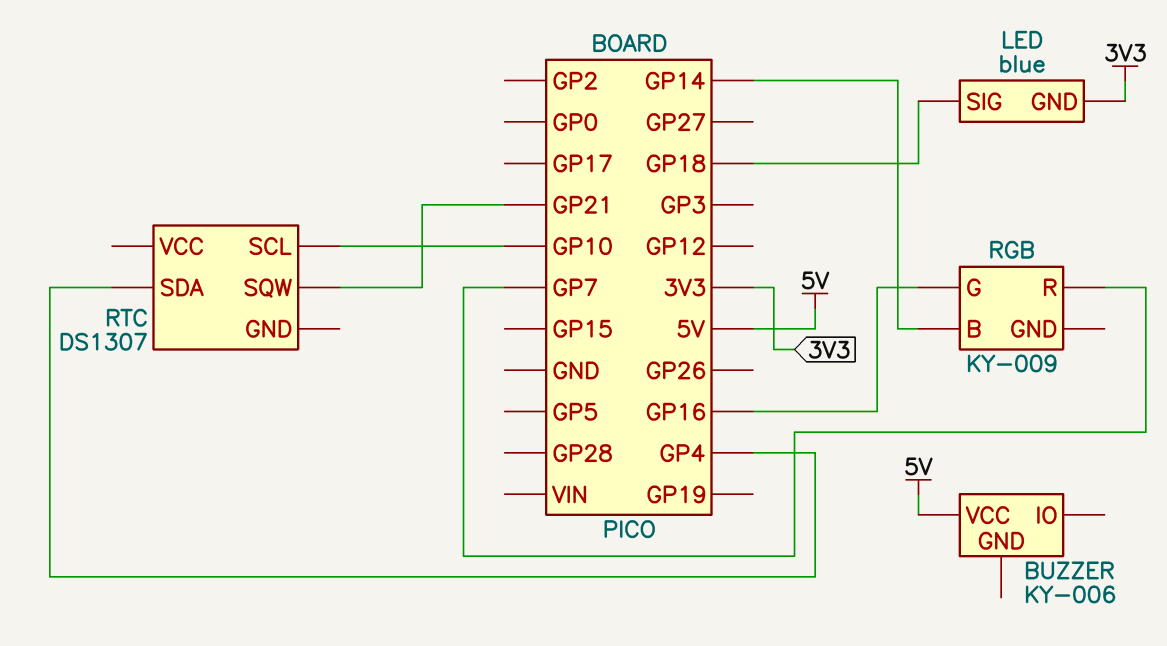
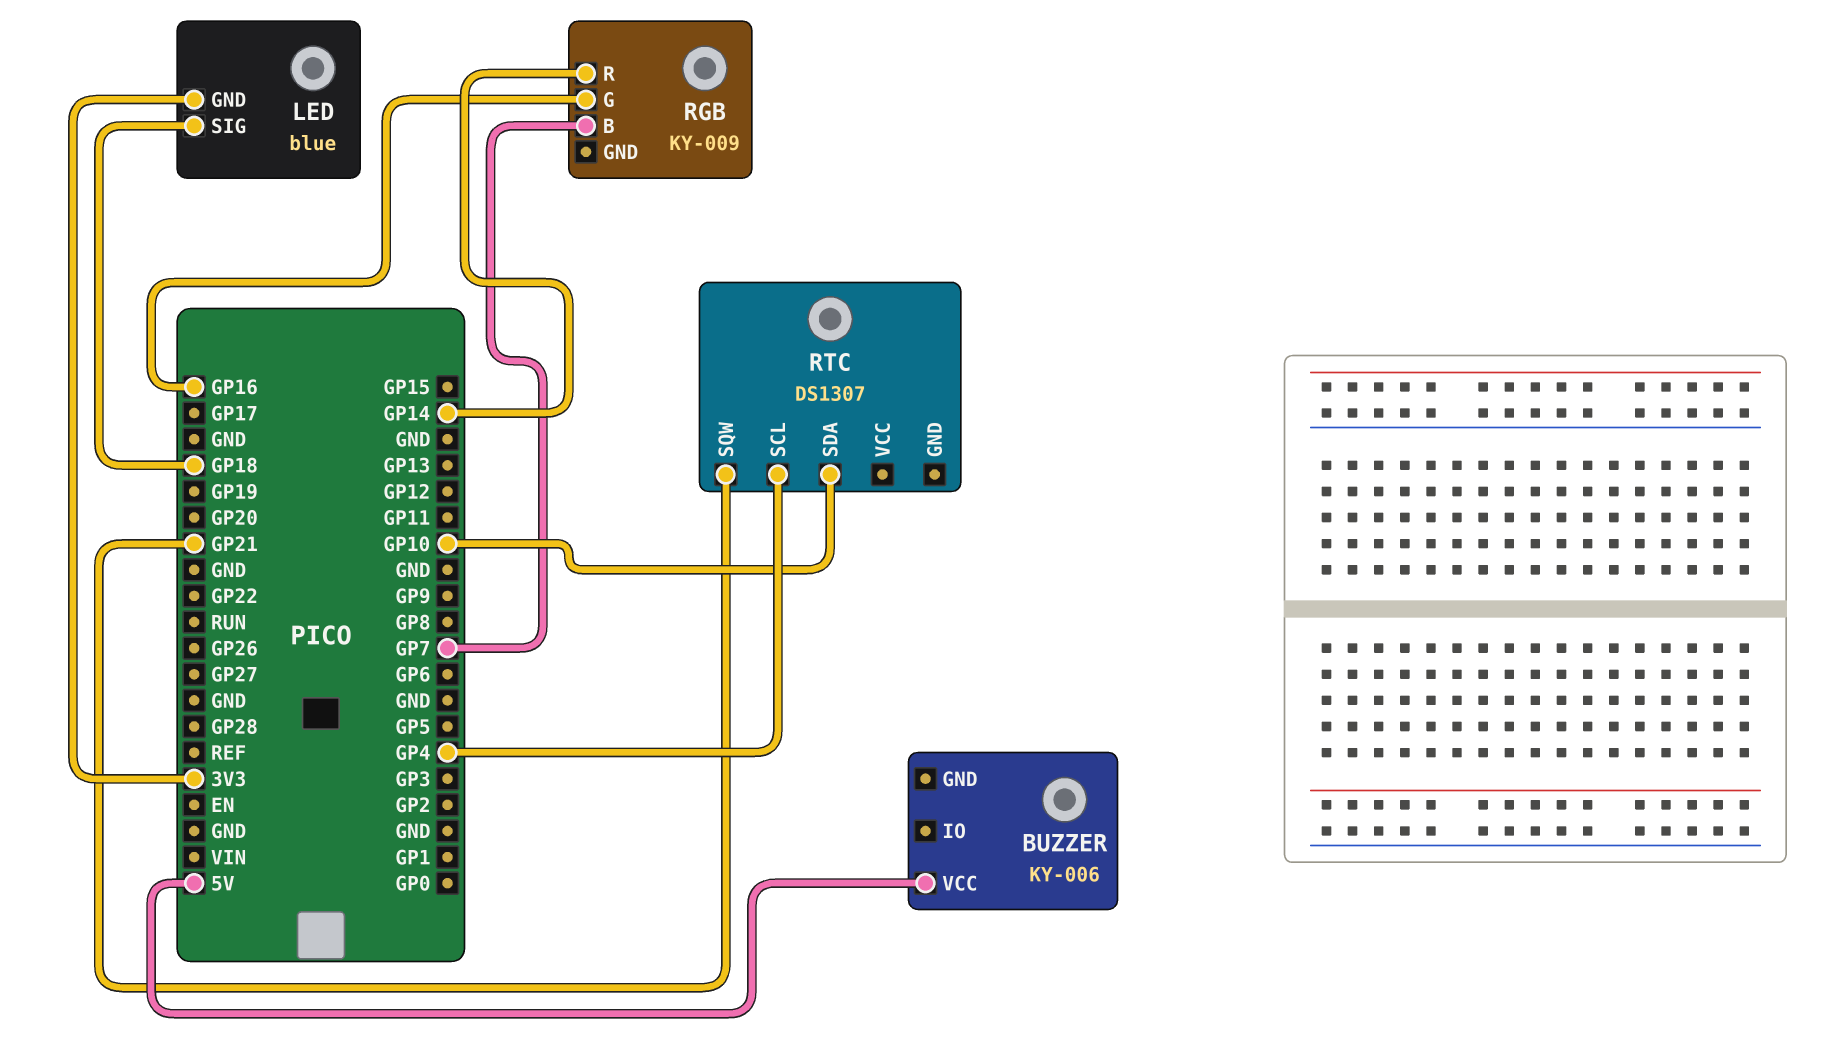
RGB pin B: GP14 -> GP7
RGB pin R: GP7 -> GP14
RTC pin SCL: GP10 -> GP4
RTC pin SDA: GP4 -> GP10

